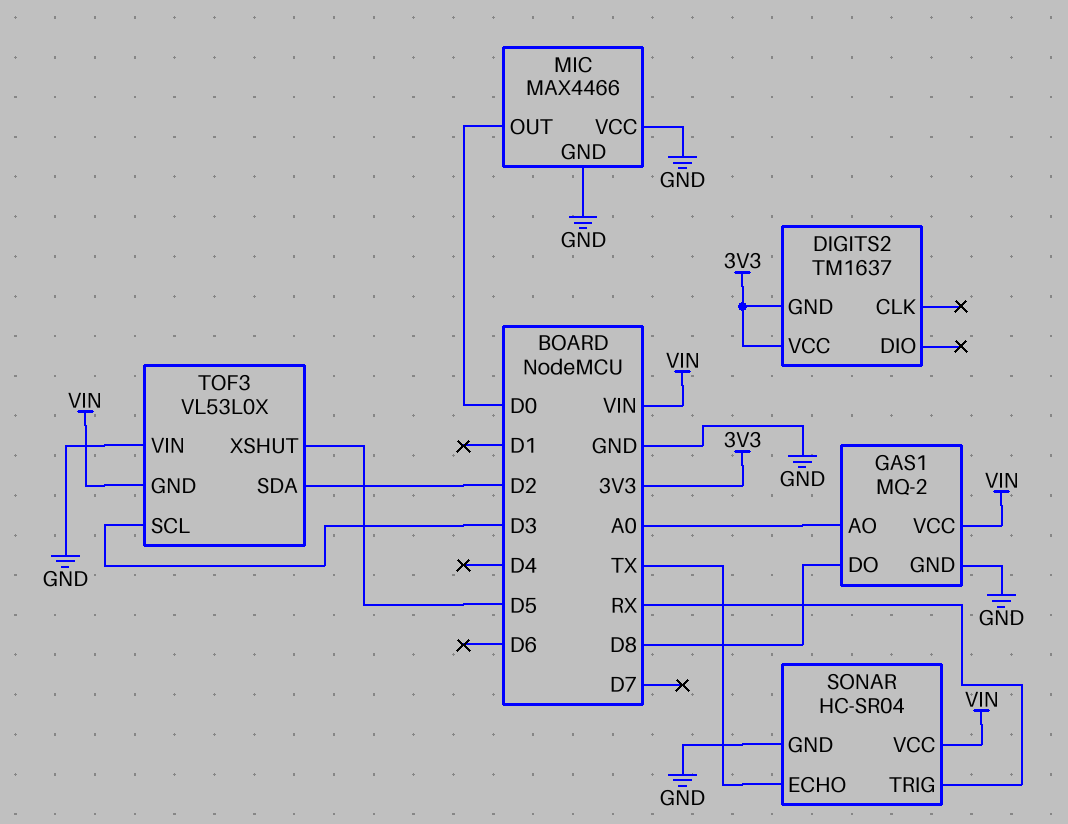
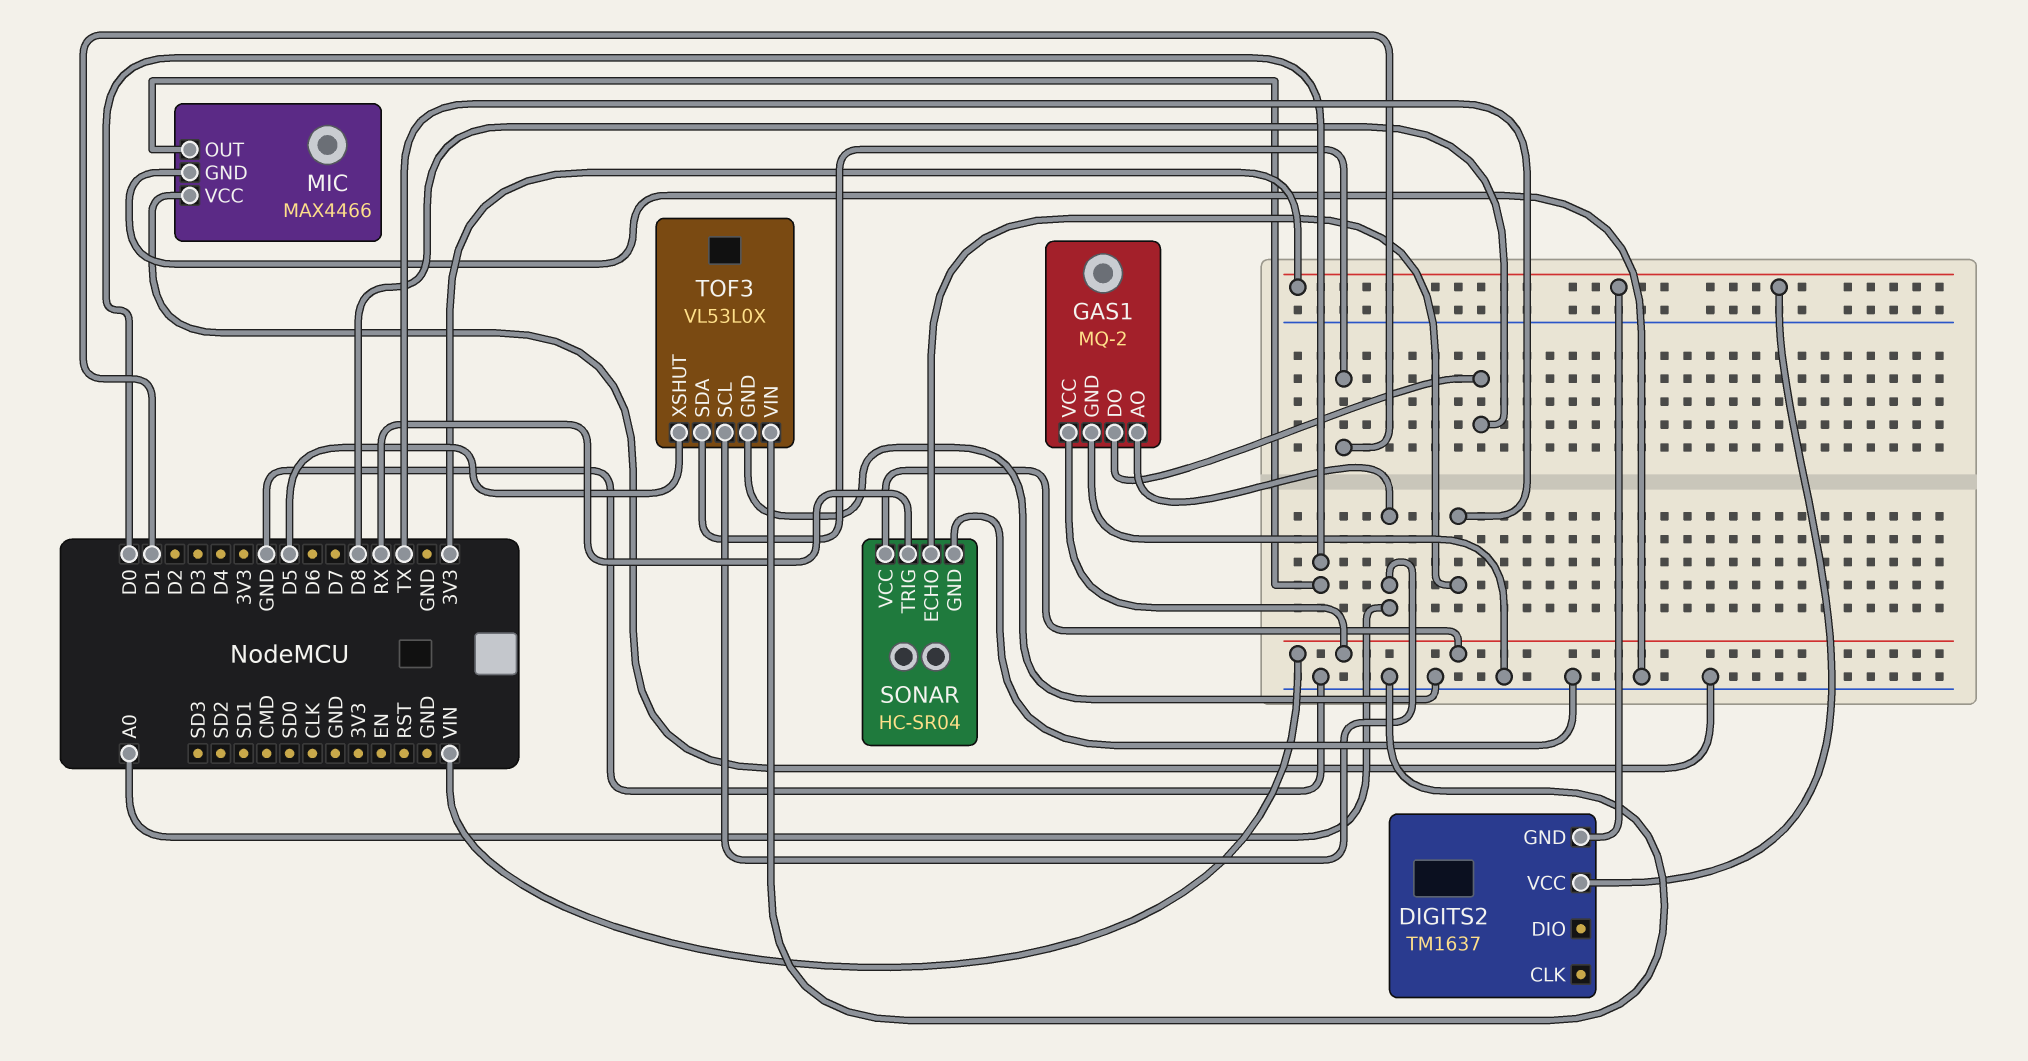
TOF3 pin GND: VIN -> GND
TOF3 pin SCL: D3 -> A0
TOF3 pin SDA: D2 -> D1

